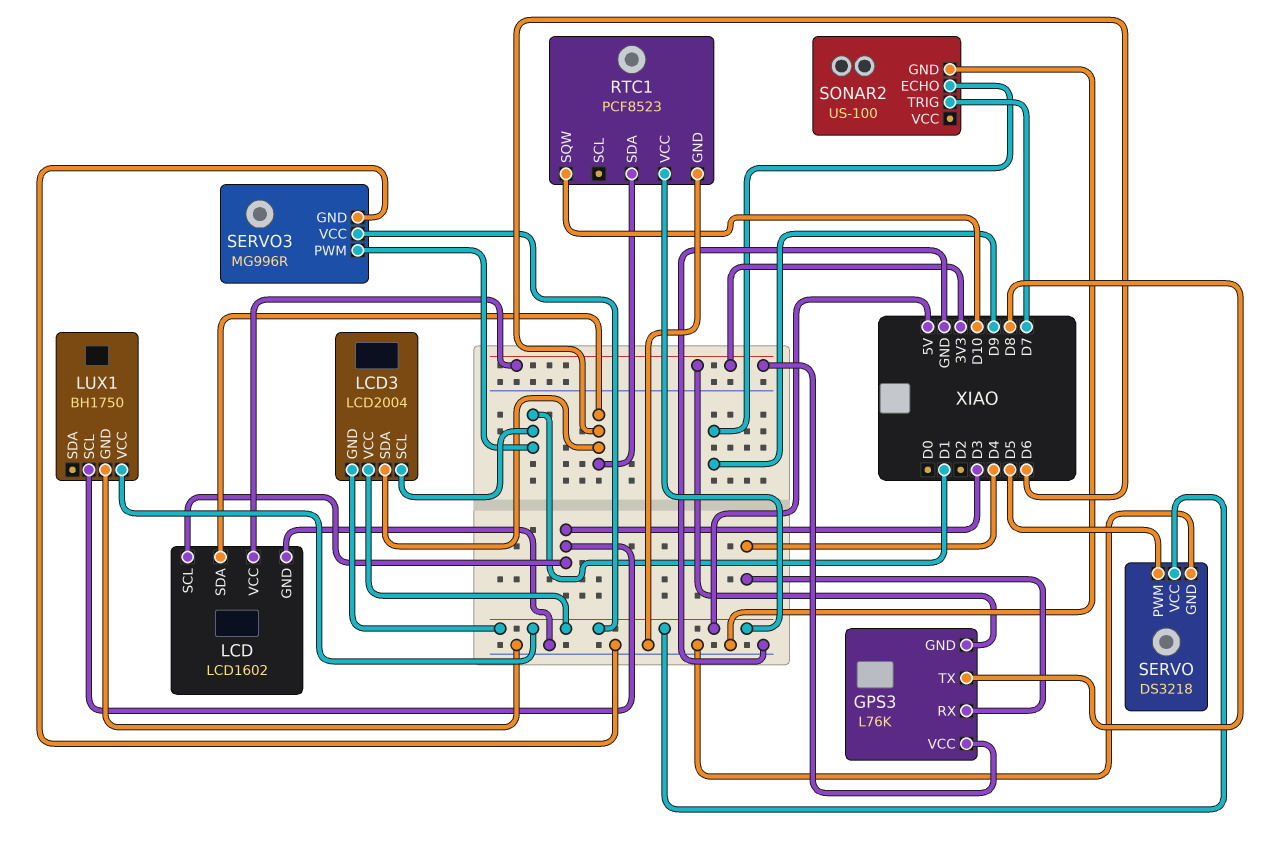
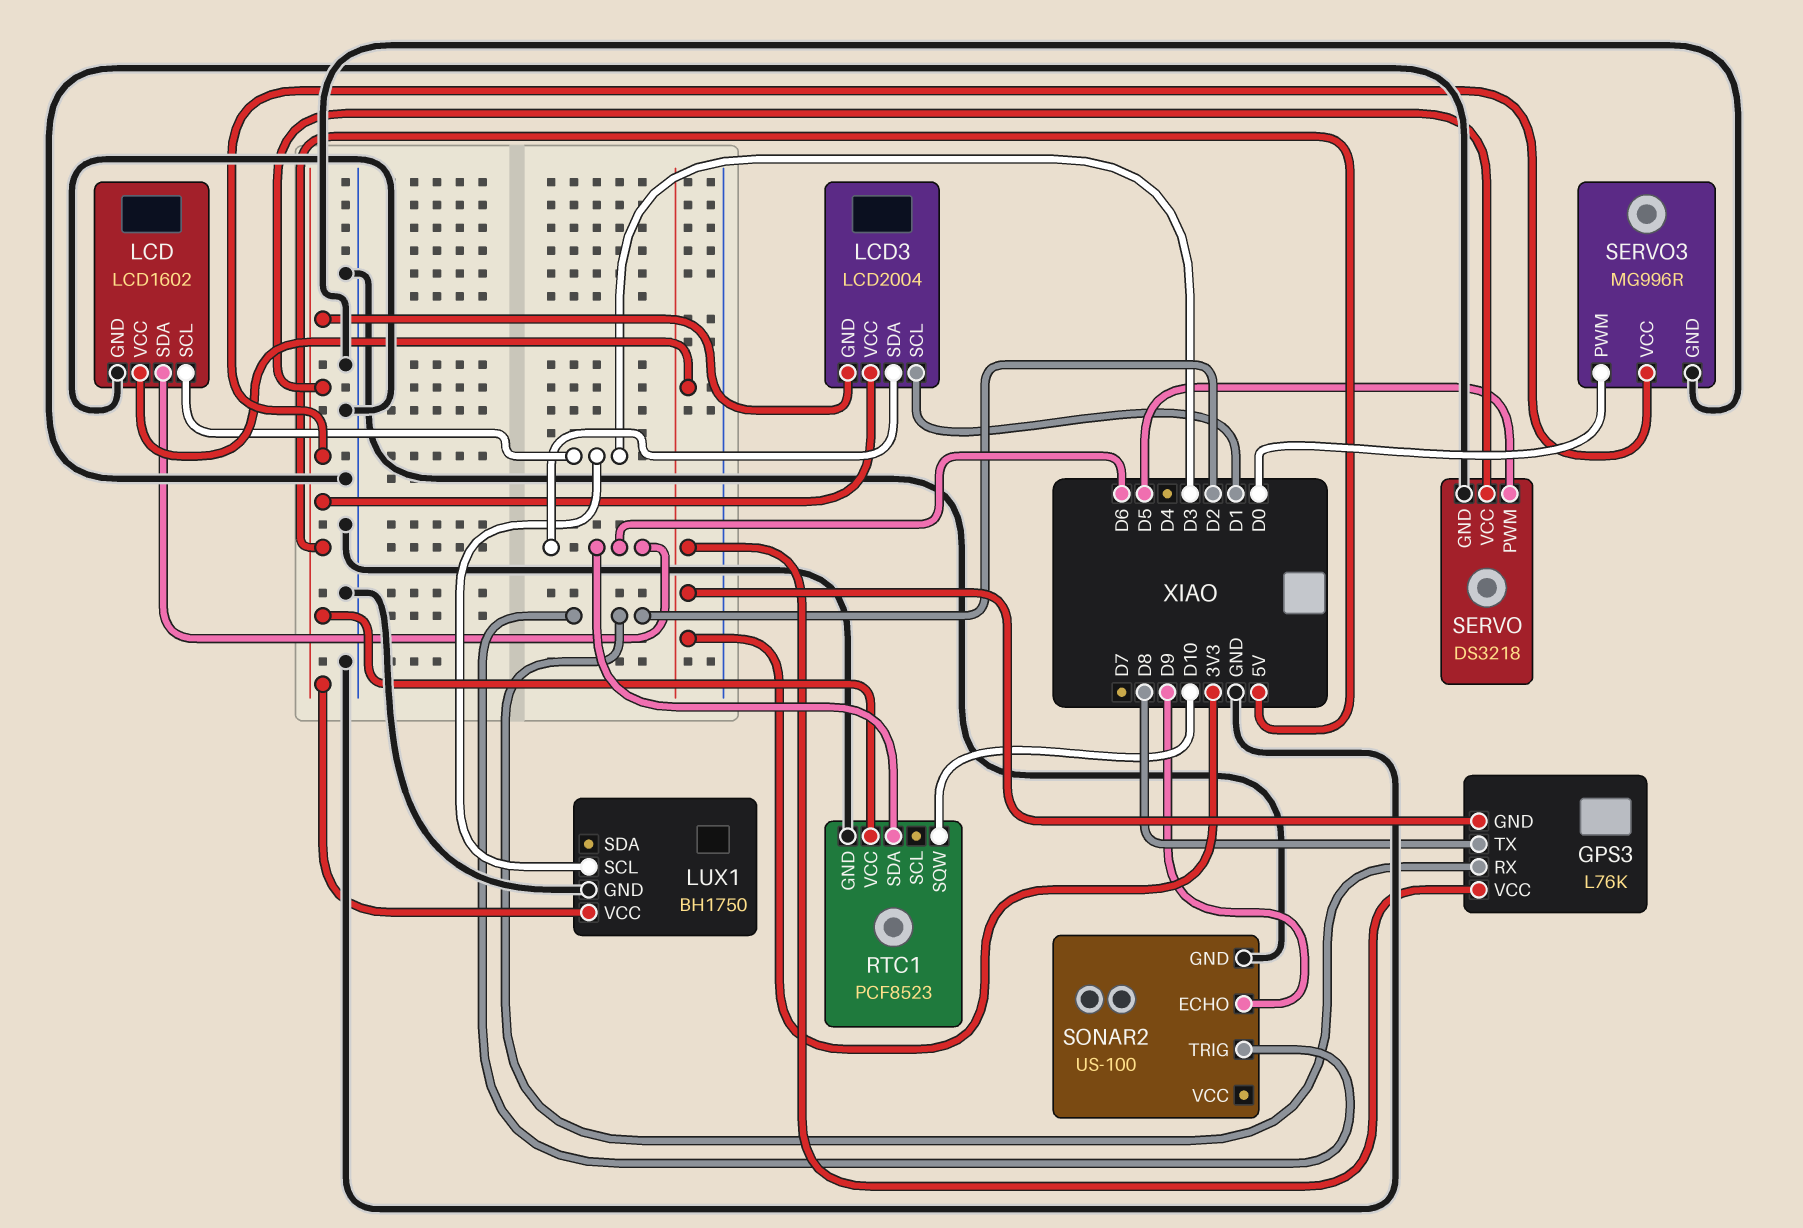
GPS3 pin RX: D4 -> D2
SERVO3 pin PWM: D1 -> D0
SONAR2 pin TRIG: D7 -> D2

